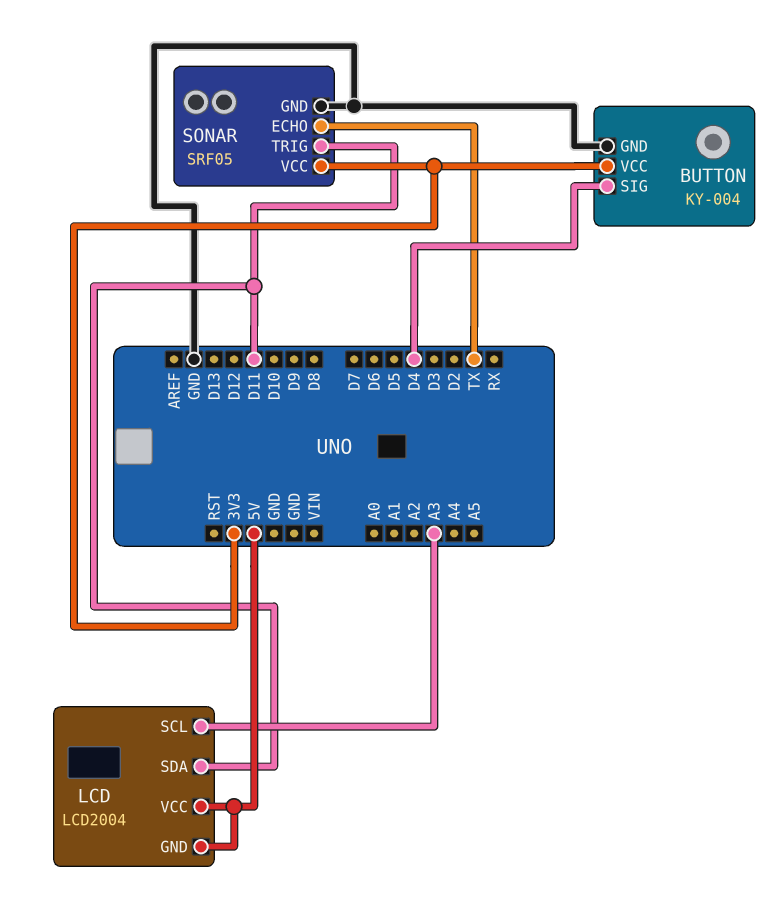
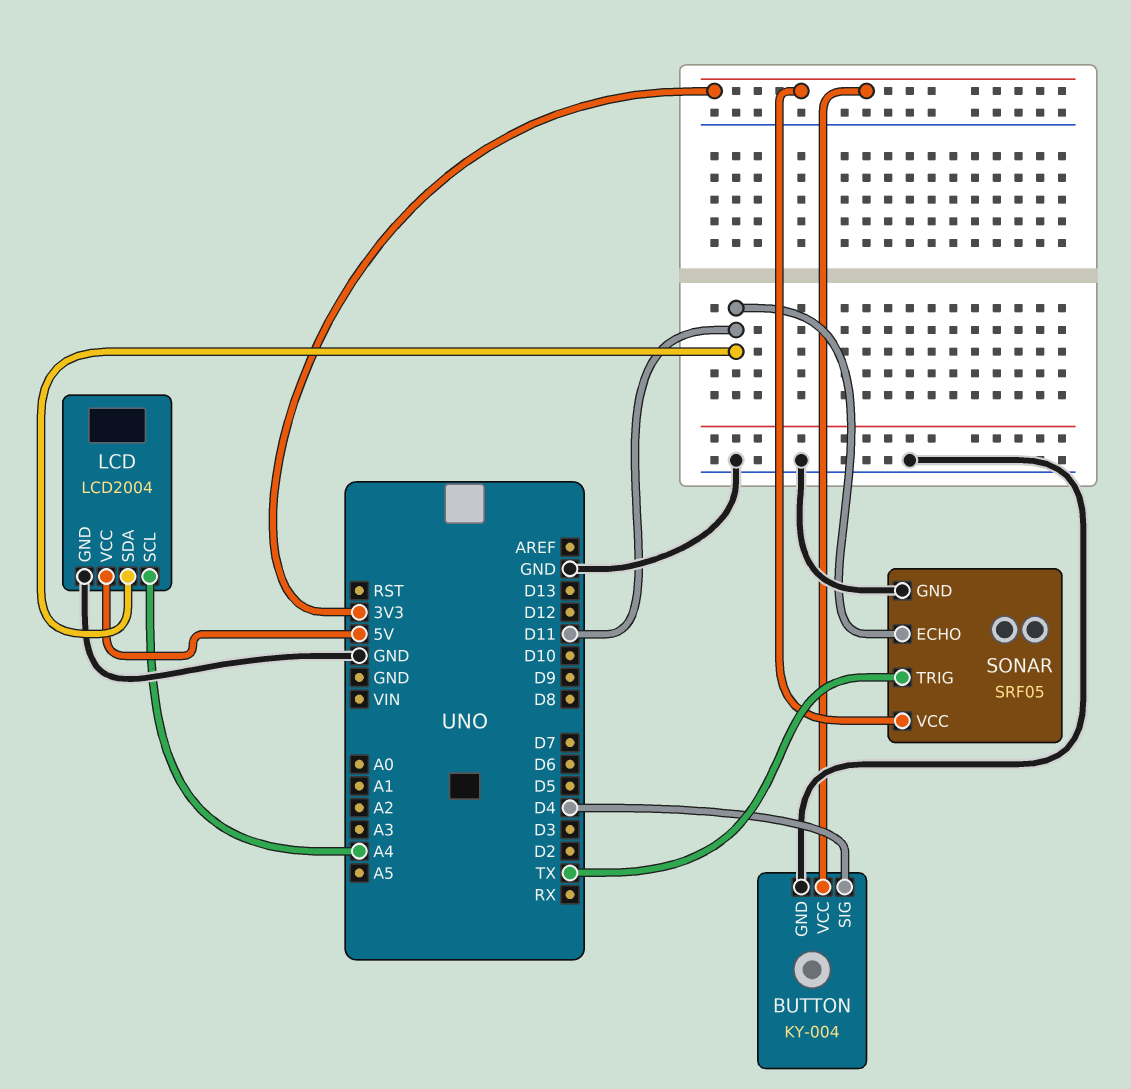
LCD pin GND: 5V -> GND
LCD pin SCL: A3 -> A4
SONAR pin ECHO: TX -> D11
SONAR pin TRIG: D11 -> TX

